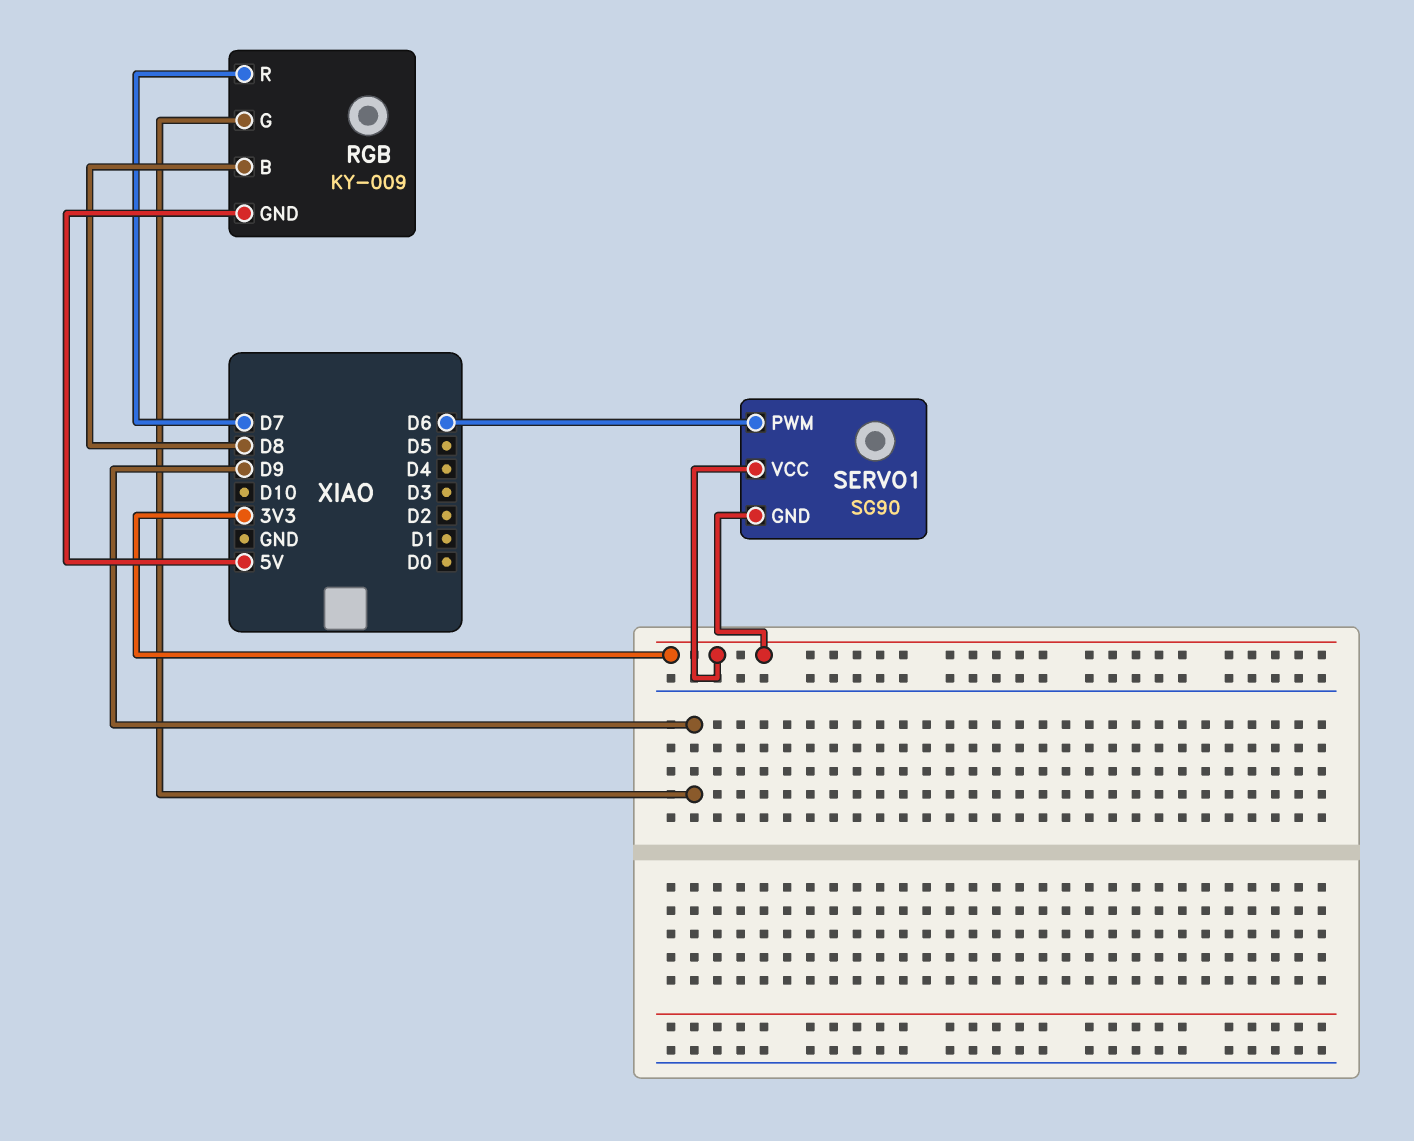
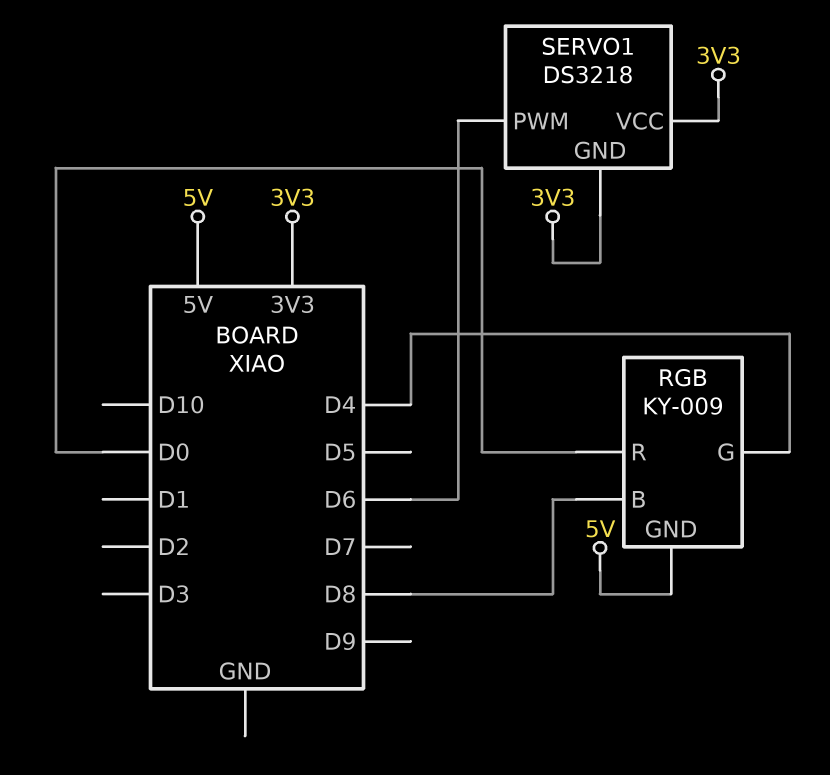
RGB pin G: D9 -> D4
RGB pin R: D7 -> D0
SERVO1: SG90 -> DS3218

